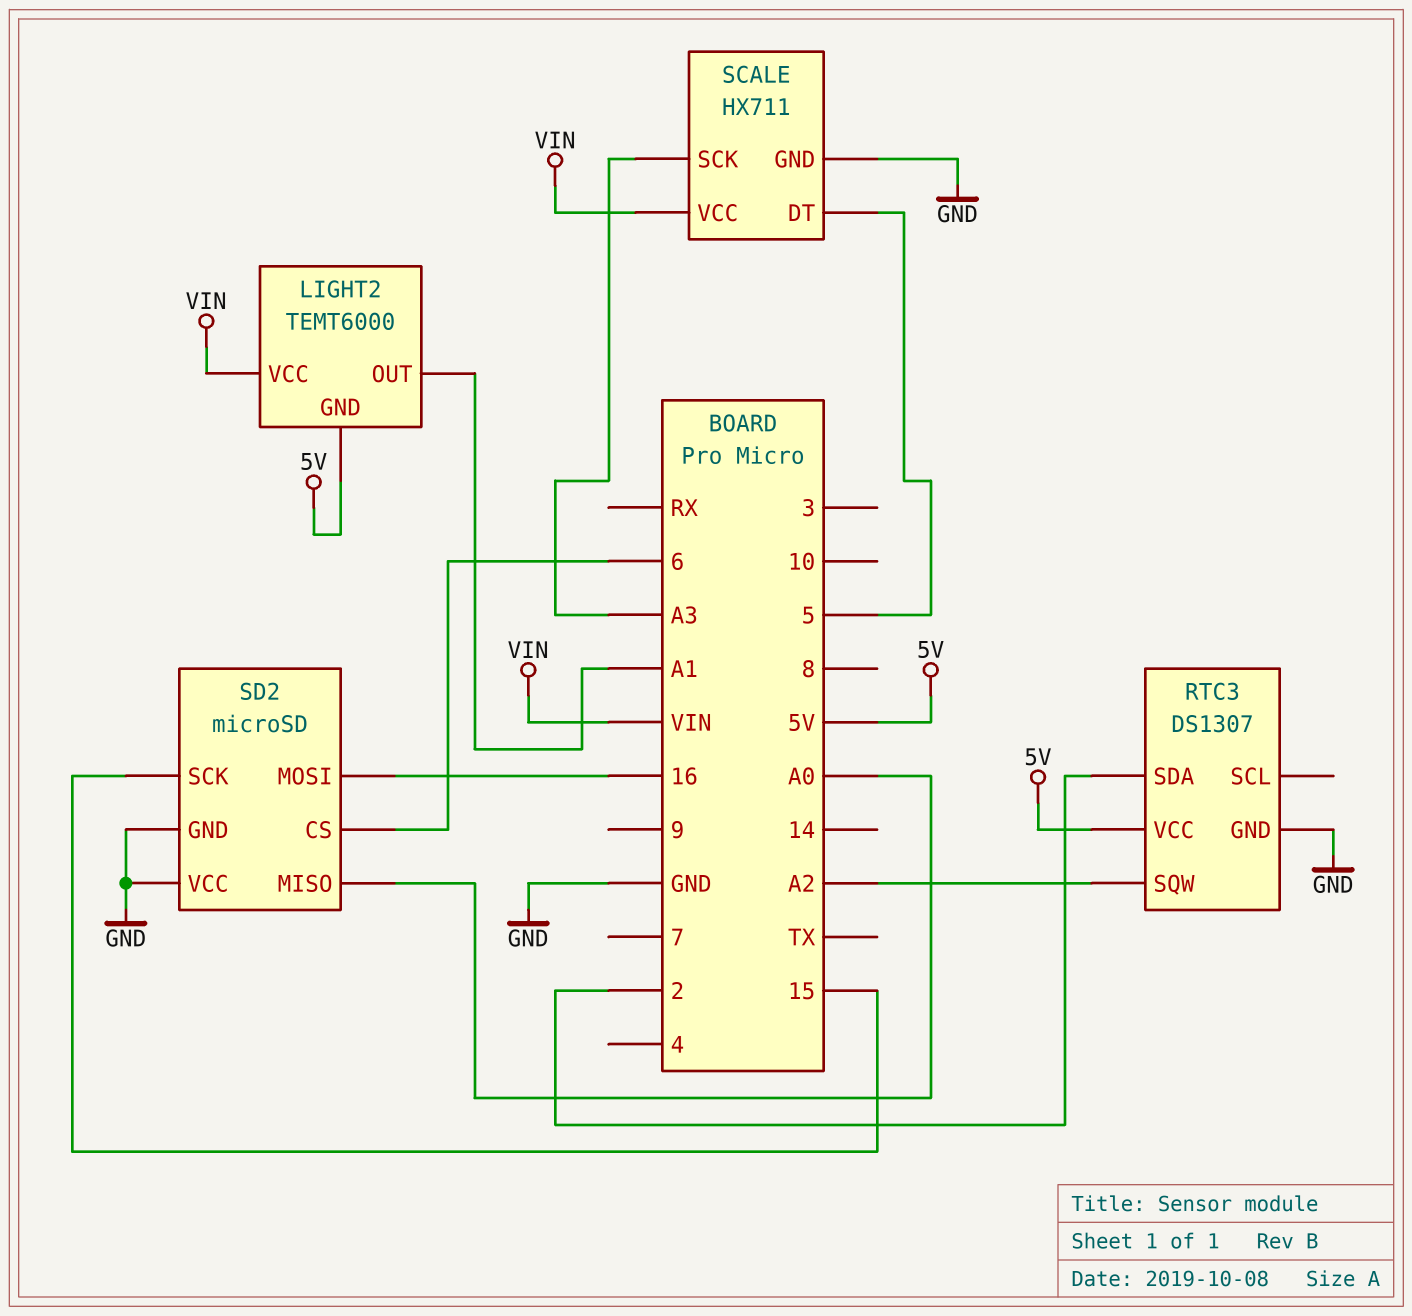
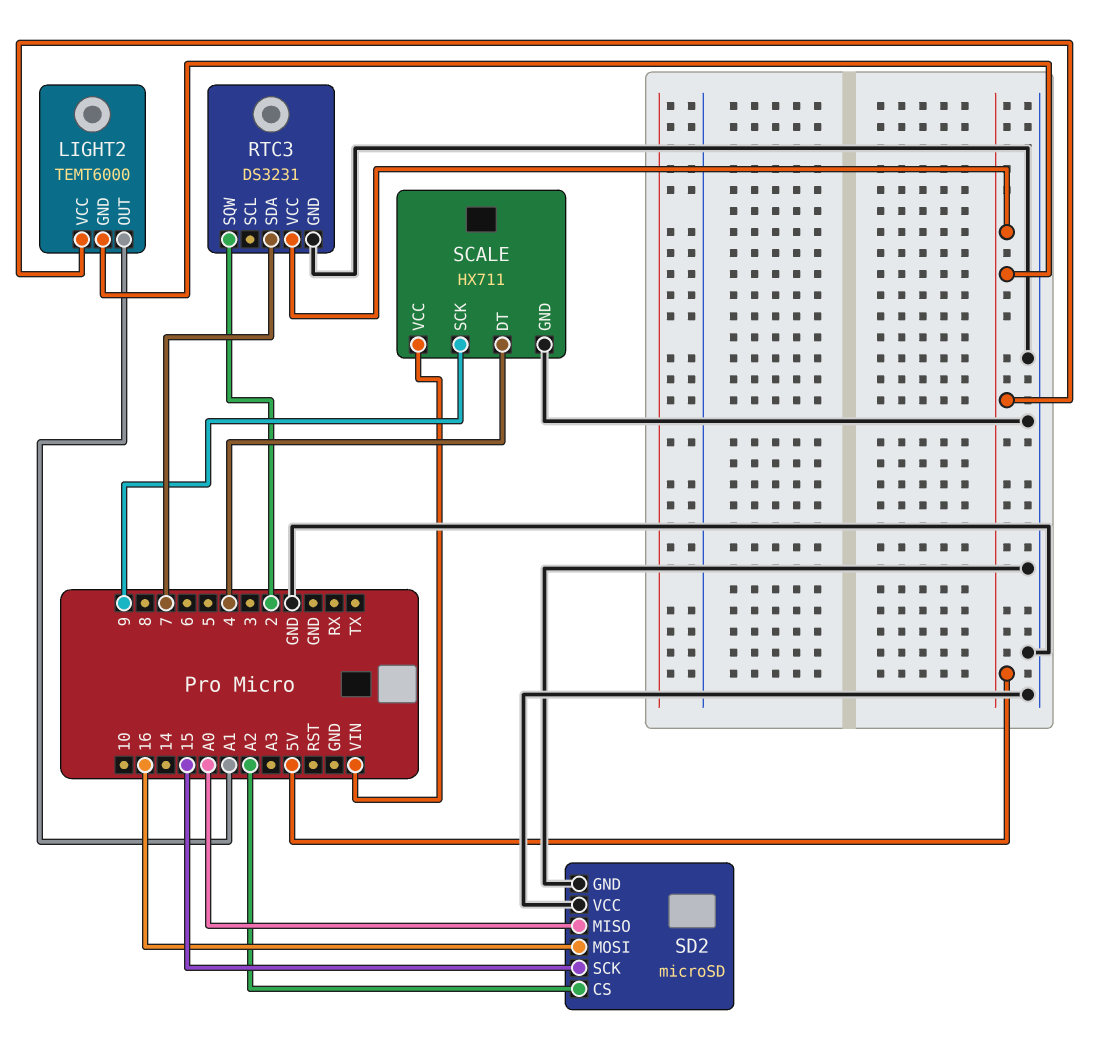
LIGHT2 pin VCC: VIN -> 5V
RTC3: DS1307 -> DS3231
RTC3 pin SDA: 2 -> 7
RTC3 pin SQW: A2 -> 2
SCALE pin DT: 5 -> 4
SCALE pin SCK: A3 -> 9
SD2 pin CS: 6 -> A2

